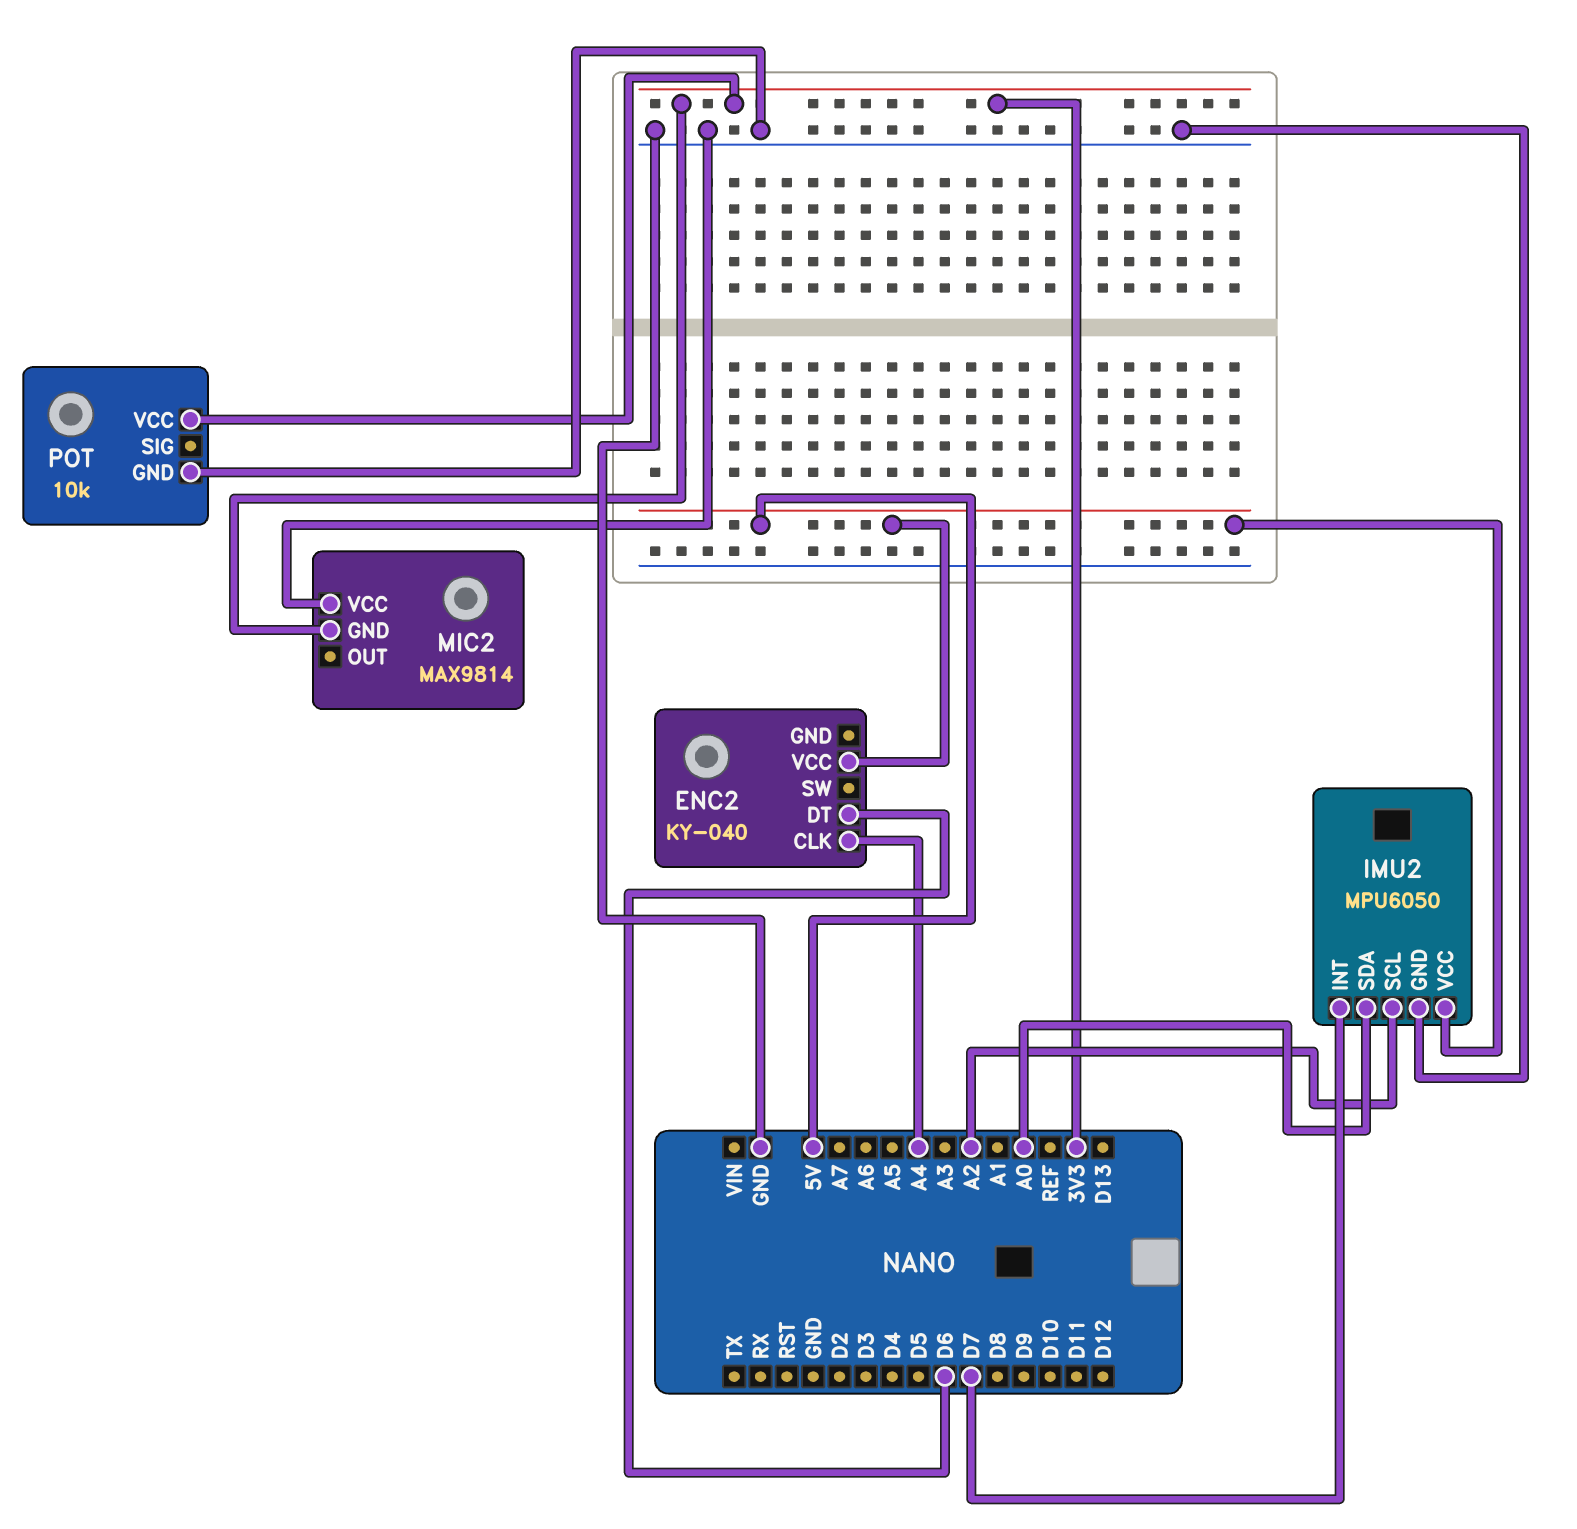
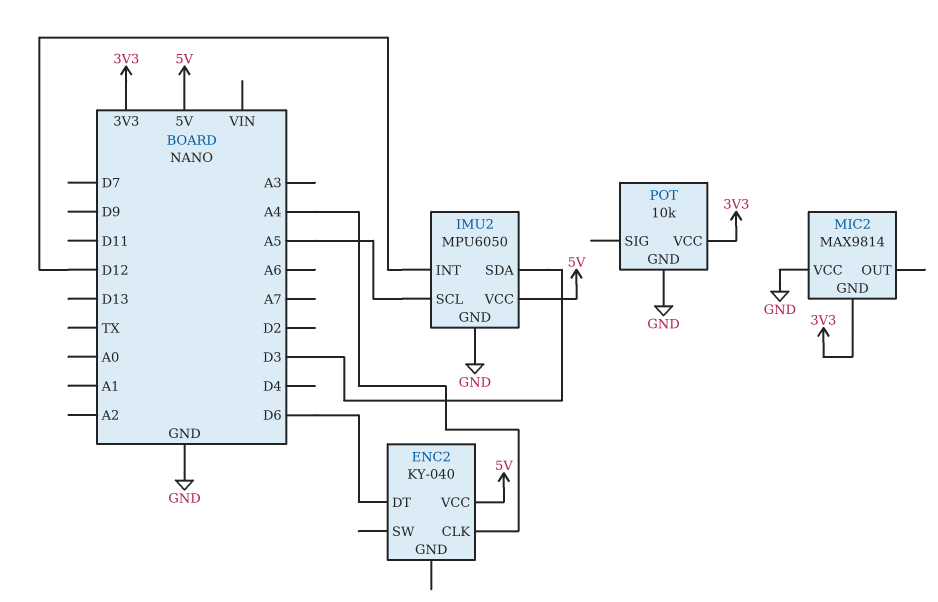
IMU2 pin INT: D7 -> D12
IMU2 pin SCL: A2 -> A5
IMU2 pin SDA: A0 -> D3

